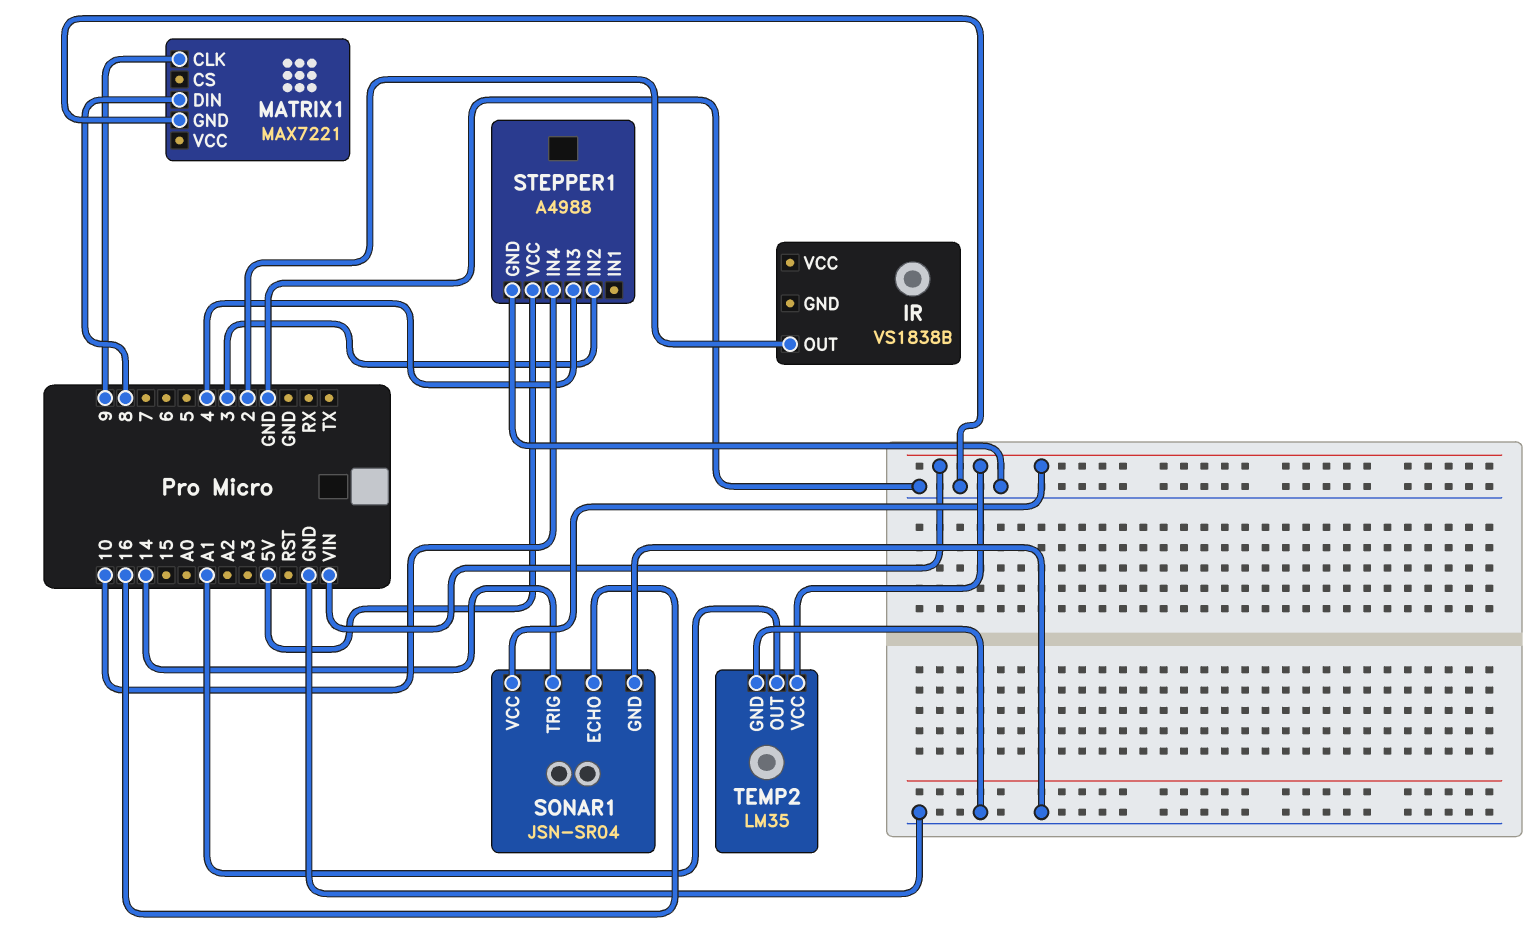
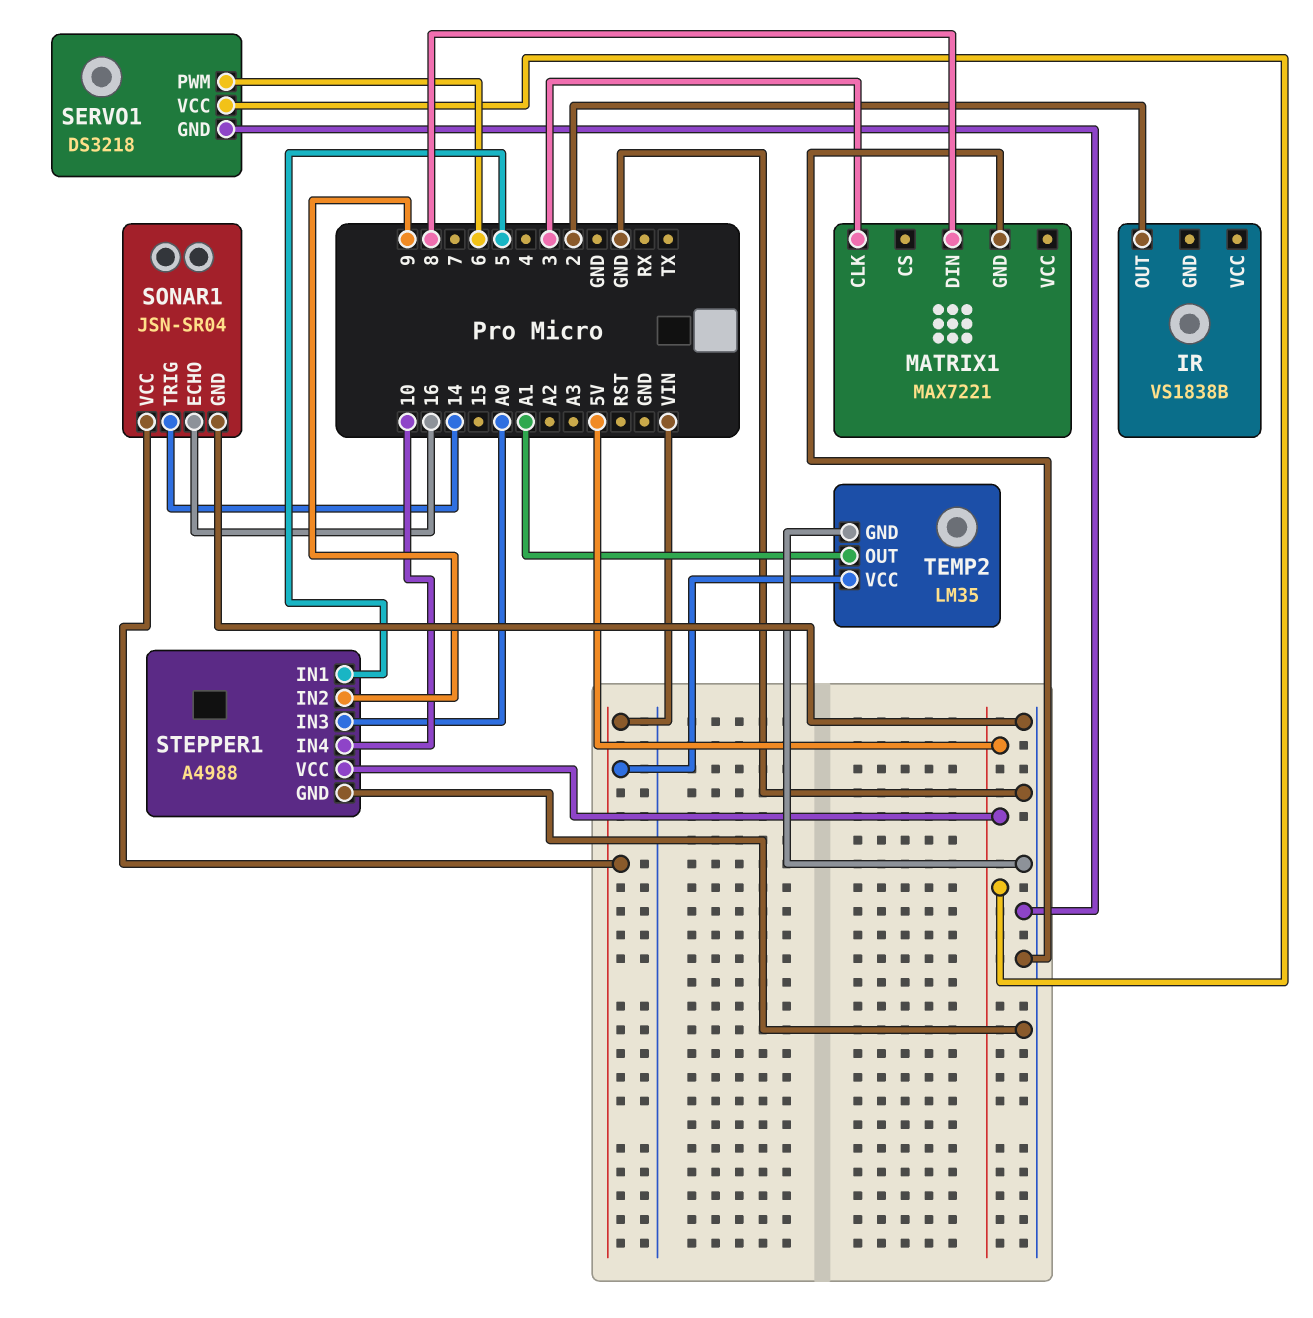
MATRIX1 pin CLK: 9 -> 3
SERVO1: none -> DS3218
SERVO1 pin GND: none -> GND
SERVO1 pin PWM: none -> 6
SERVO1 pin VCC: none -> 5V
STEPPER1 pin IN1: none -> 5
STEPPER1 pin IN2: 3 -> 9
STEPPER1 pin IN3: 4 -> A0

